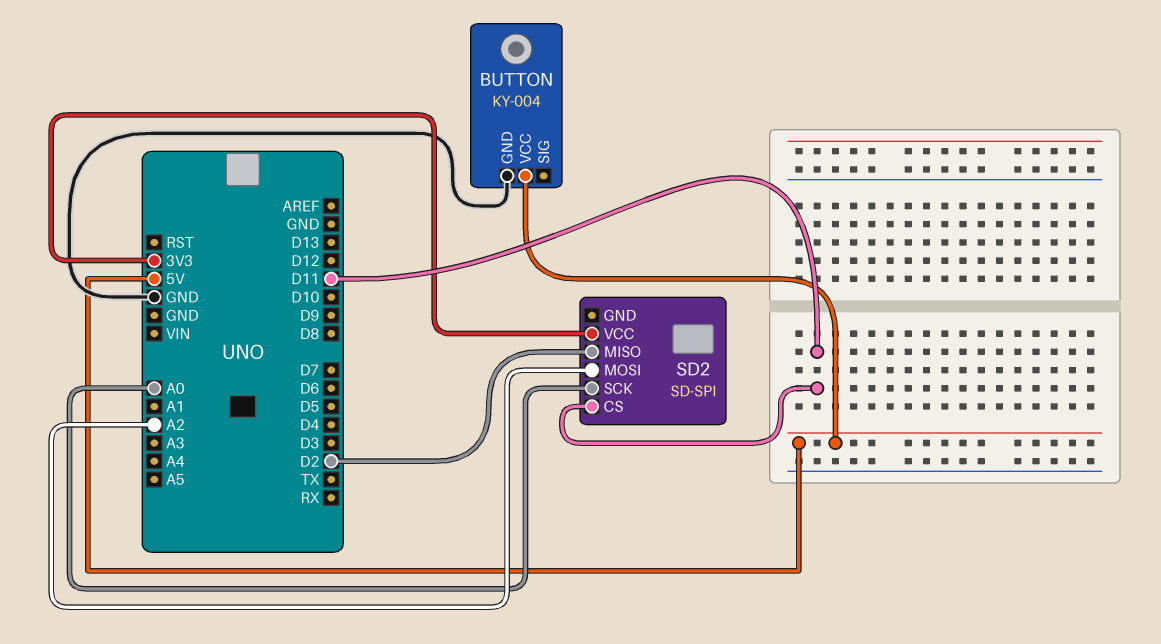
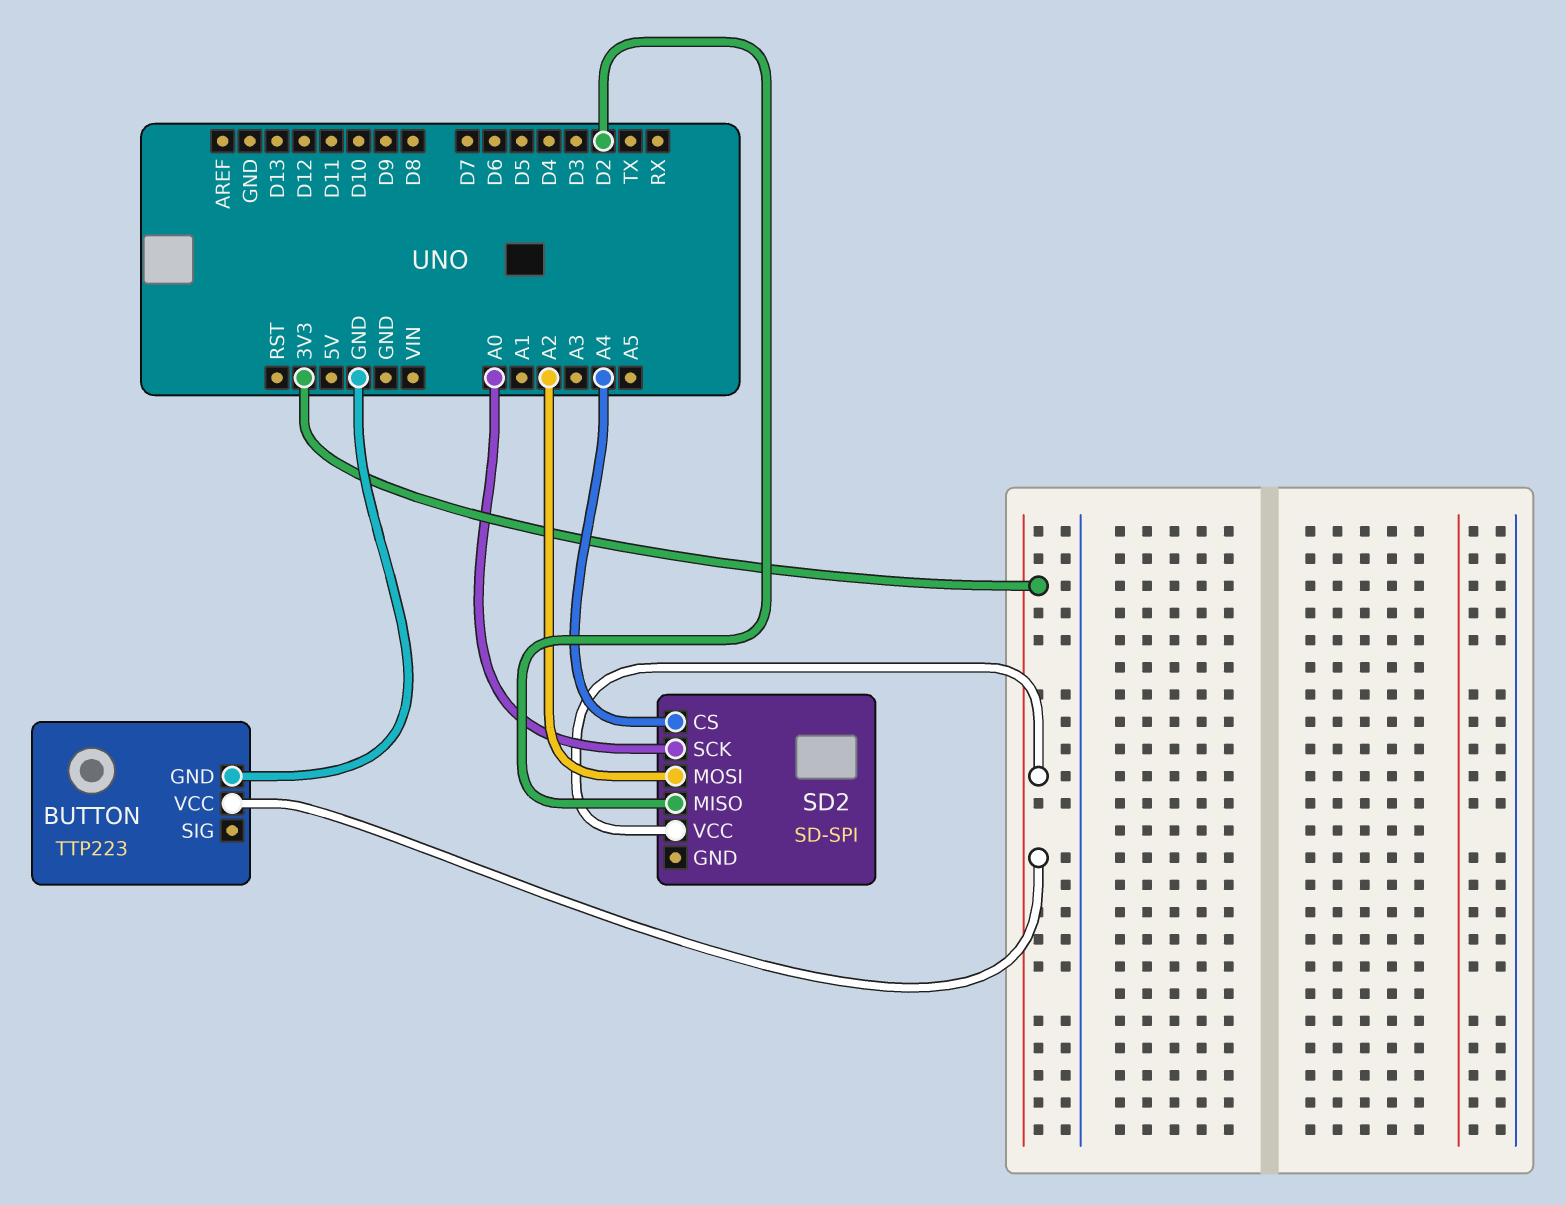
BUTTON: KY-004 -> TTP223
BUTTON pin VCC: 5V -> 3V3
SD2 pin CS: D11 -> A4

